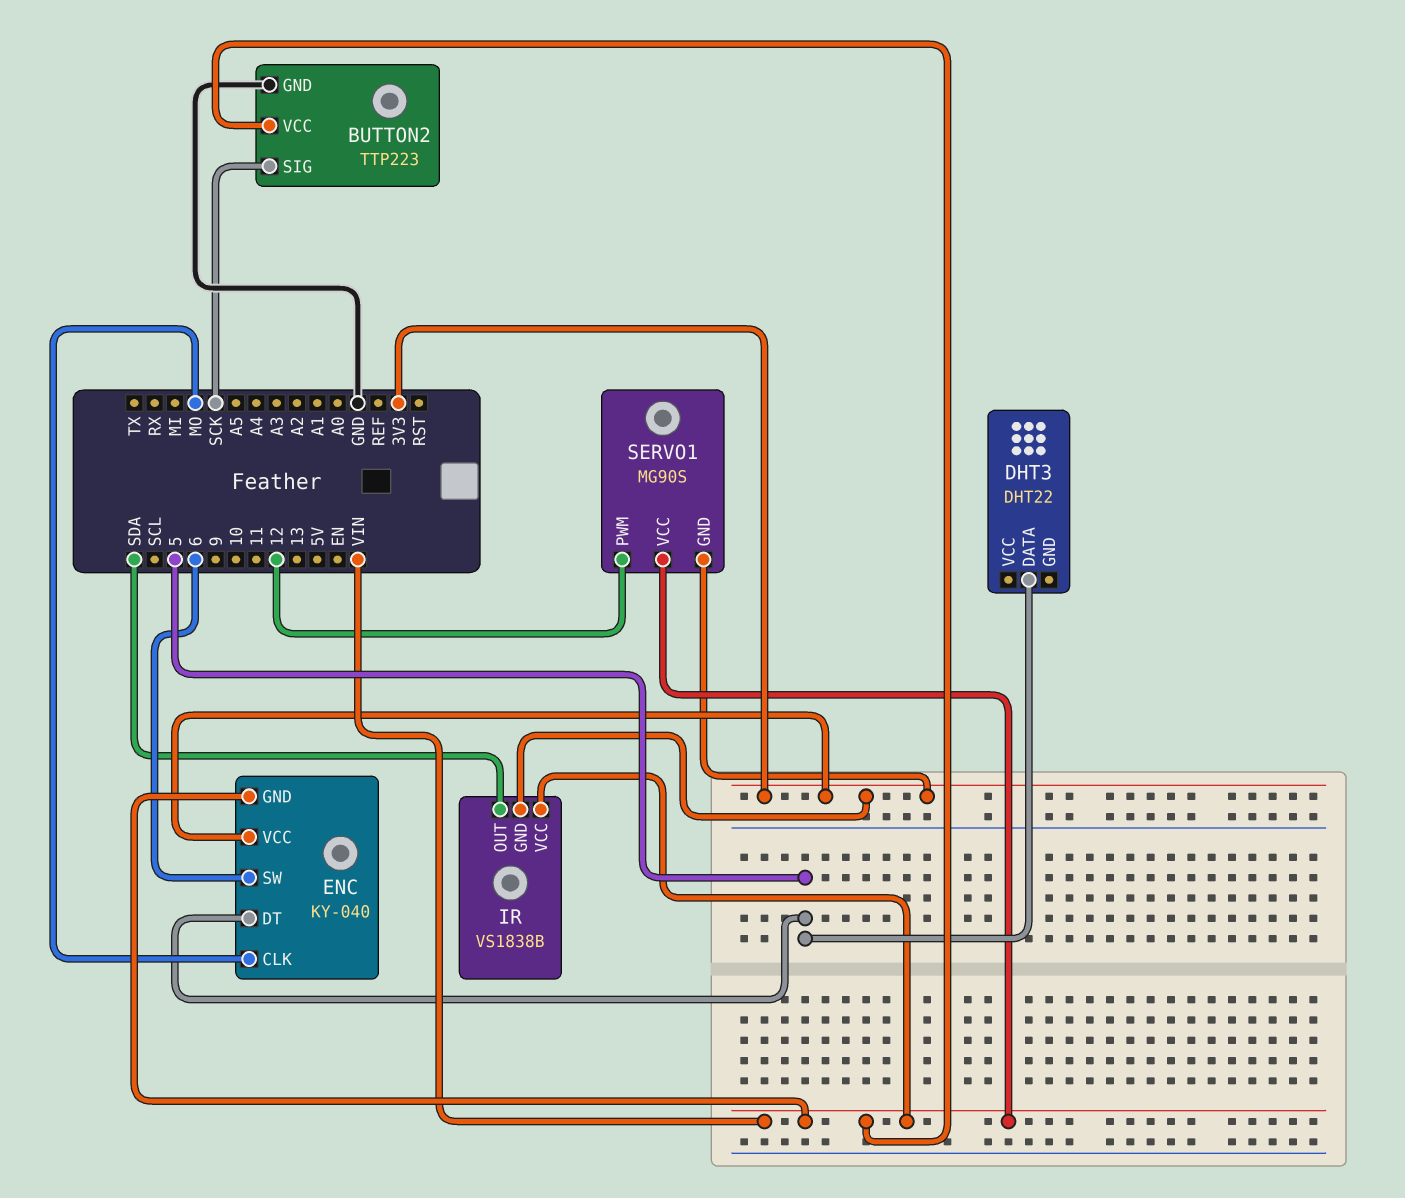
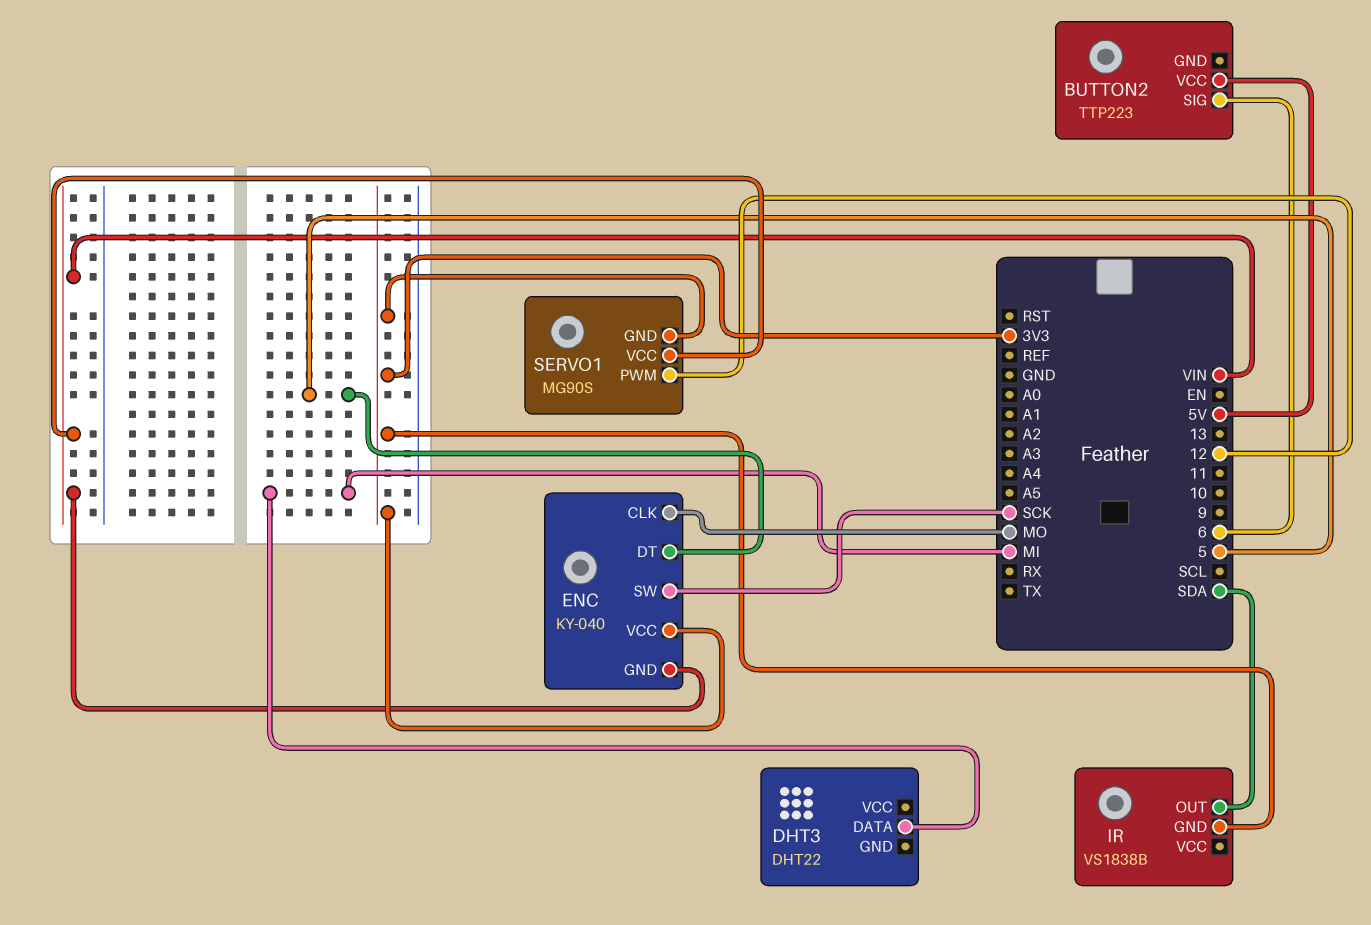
BUTTON2 pin GND: GND -> none
BUTTON2 pin SIG: SCK -> 6
BUTTON2 pin VCC: VIN -> 5V
DHT3 pin DATA: 5 -> MI
ENC pin SW: 6 -> SCK
IR pin VCC: VIN -> none

